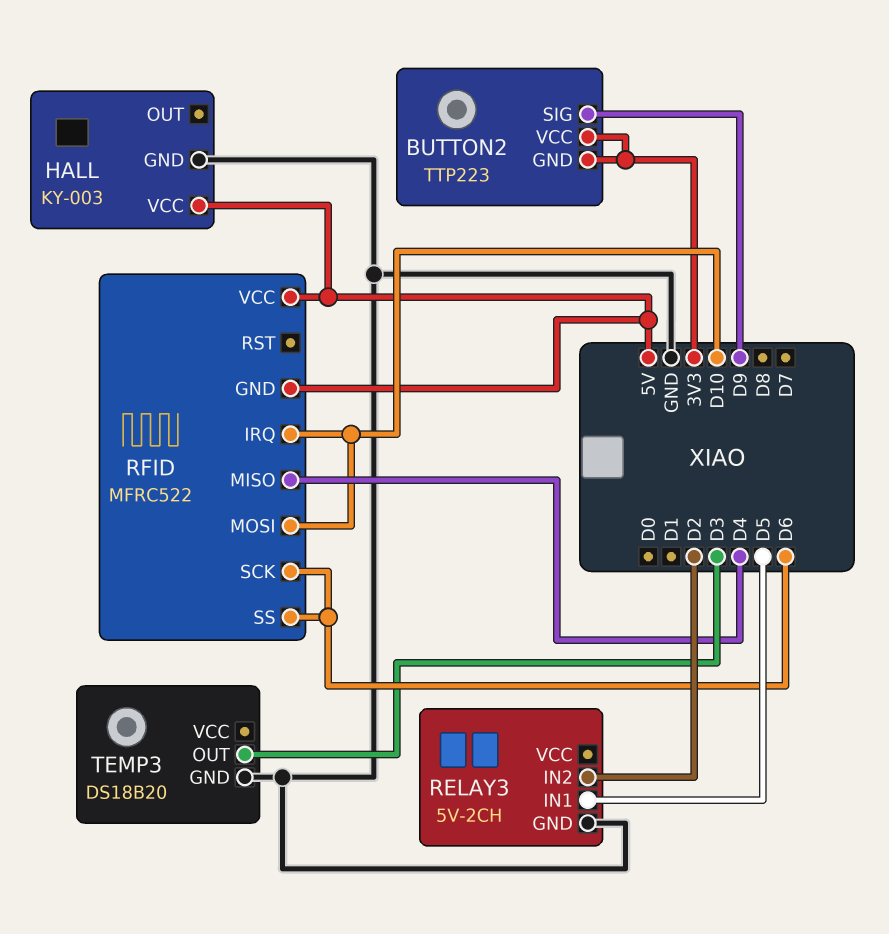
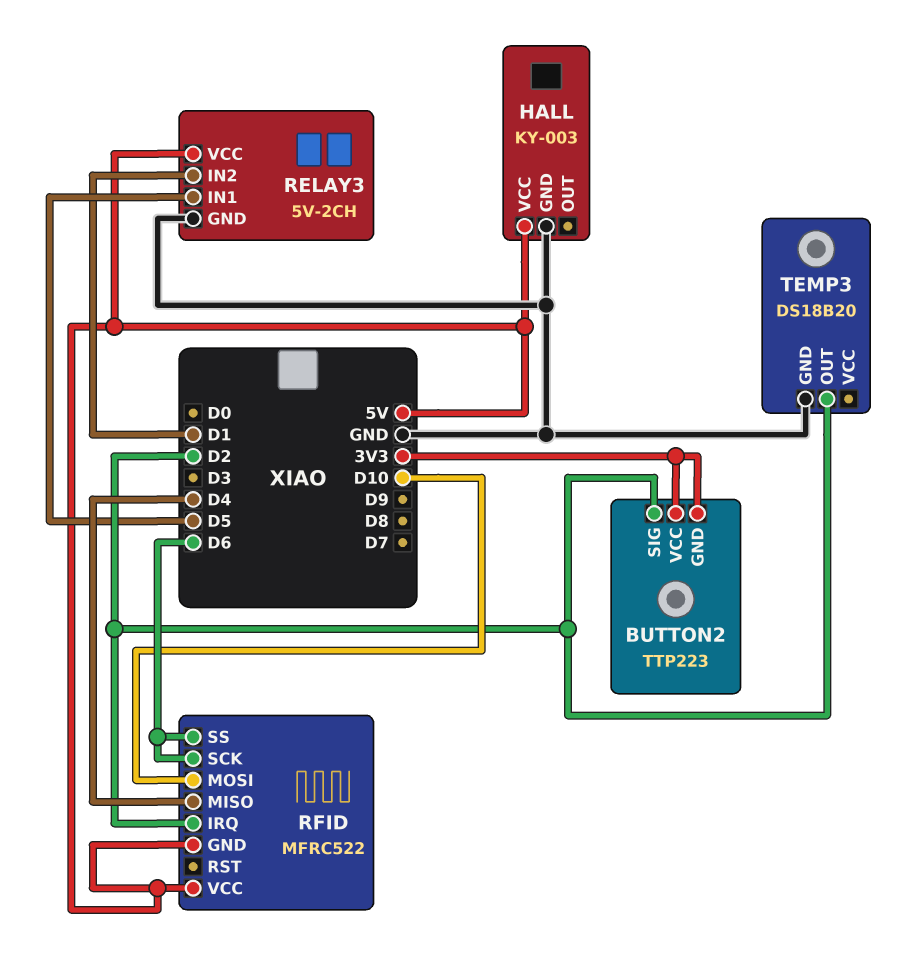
BUTTON2 pin SIG: D9 -> D2
RELAY3 pin IN2: D2 -> D1
RELAY3 pin VCC: none -> 5V
RFID pin IRQ: D10 -> D2
TEMP3 pin OUT: D3 -> D2

